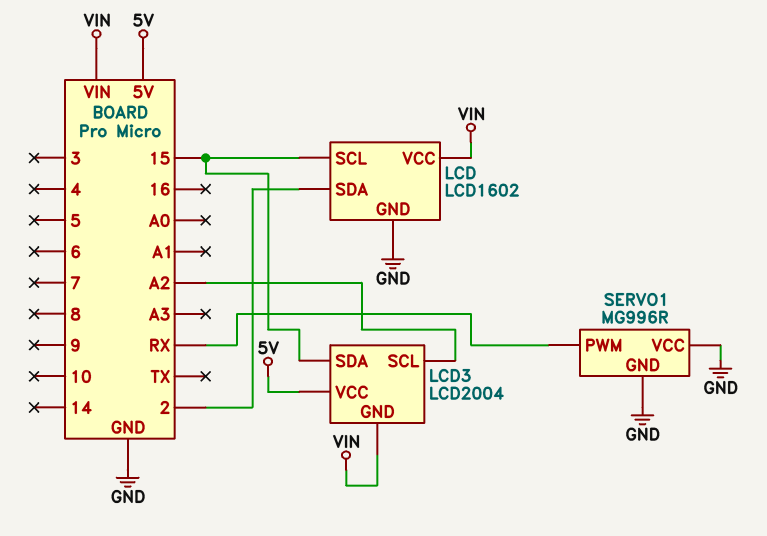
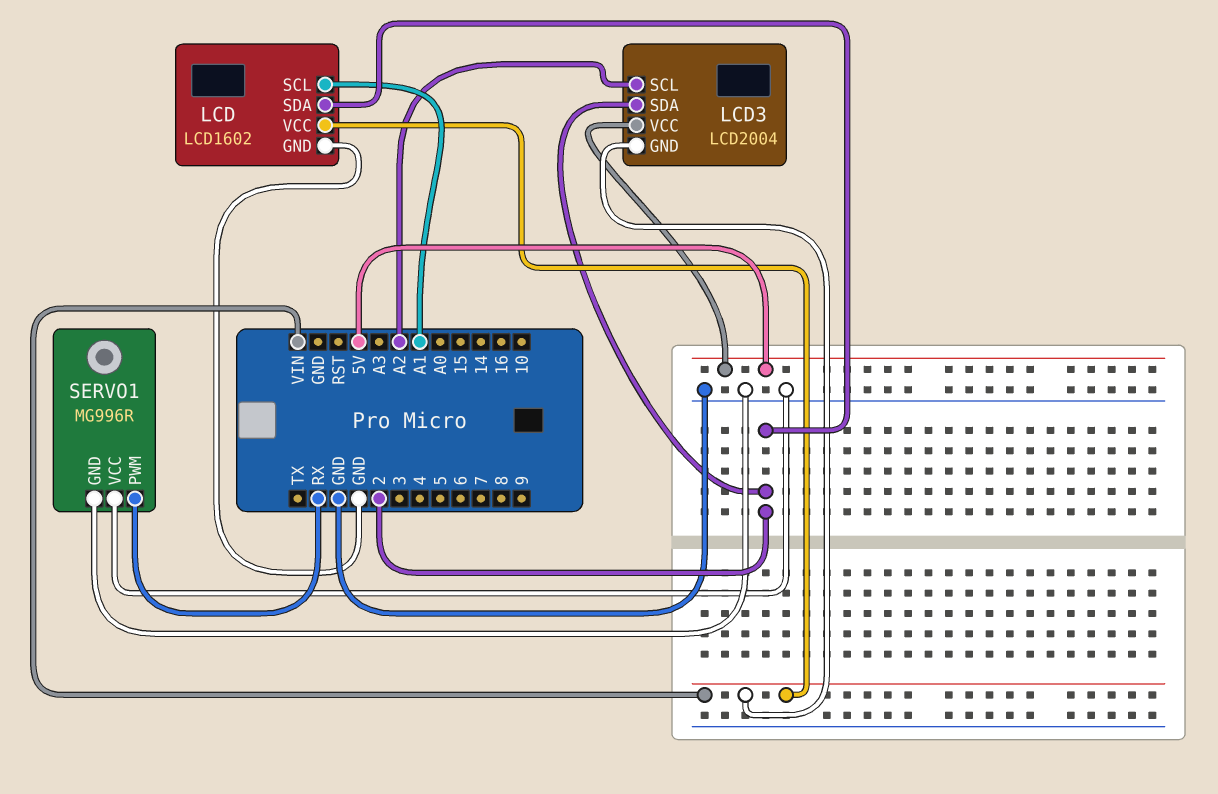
LCD pin SCL: 15 -> A1
LCD3 pin SDA: 15 -> 2

